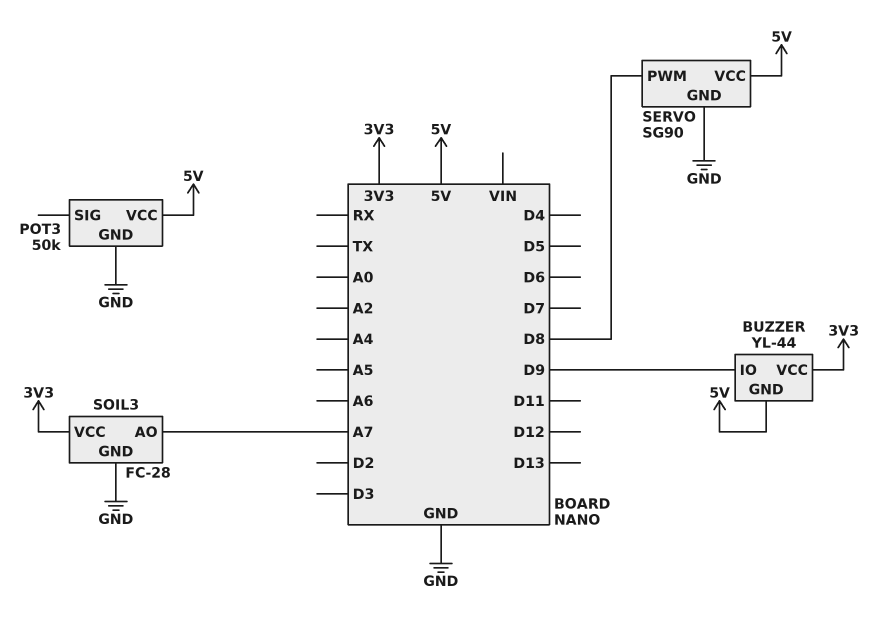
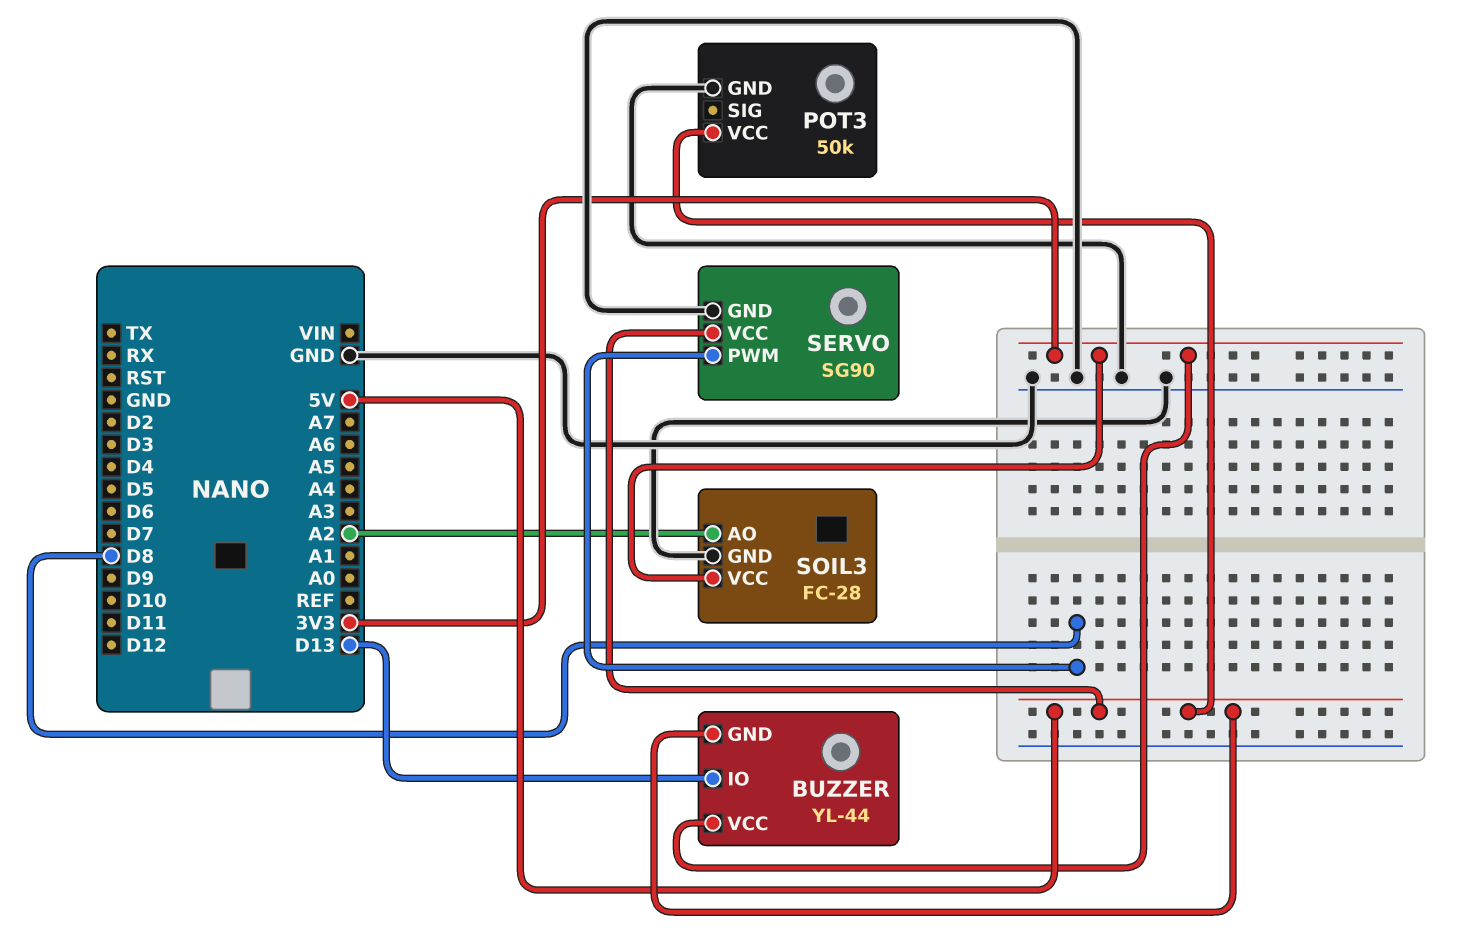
BUZZER pin IO: D9 -> D13
SOIL3 pin AO: A7 -> A2

